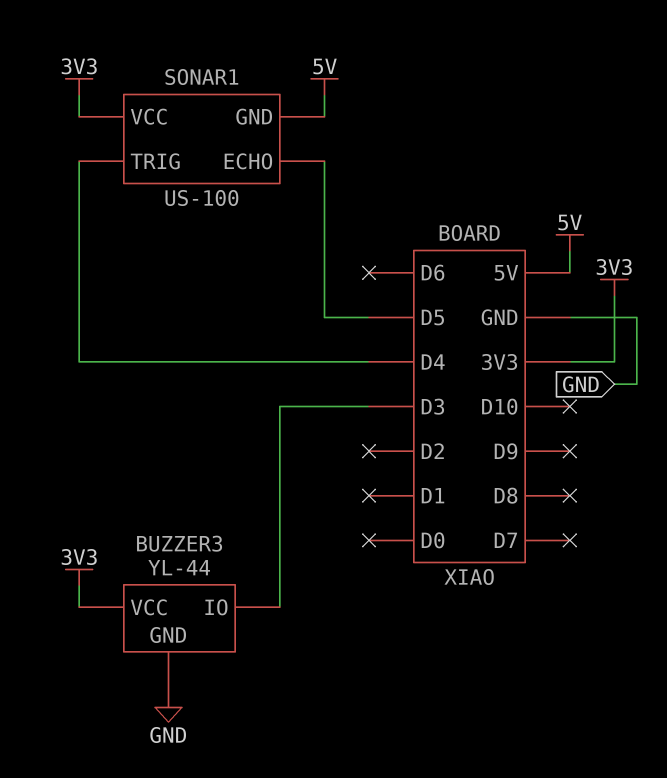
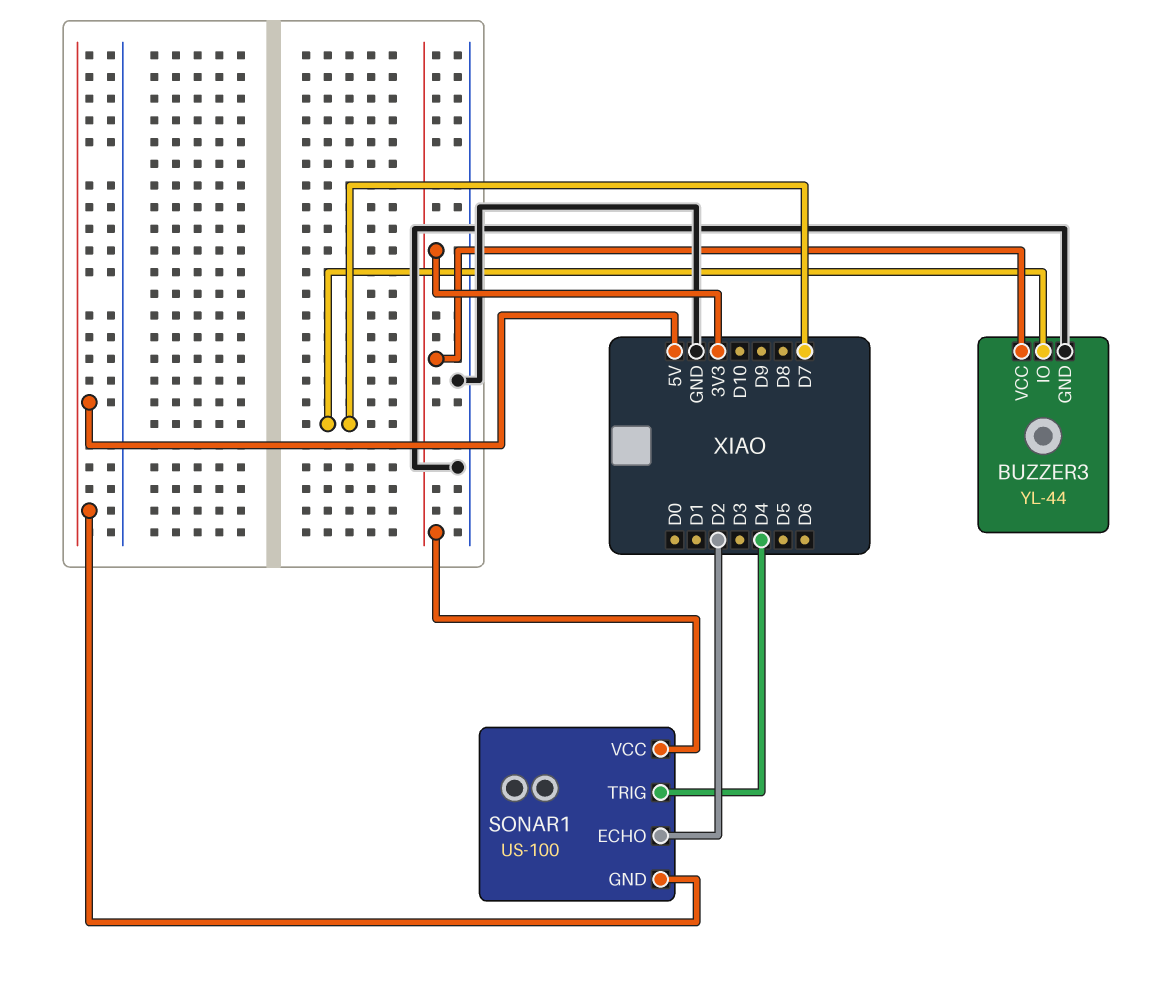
BUZZER3 pin IO: D3 -> D7
SONAR1 pin ECHO: D5 -> D2

